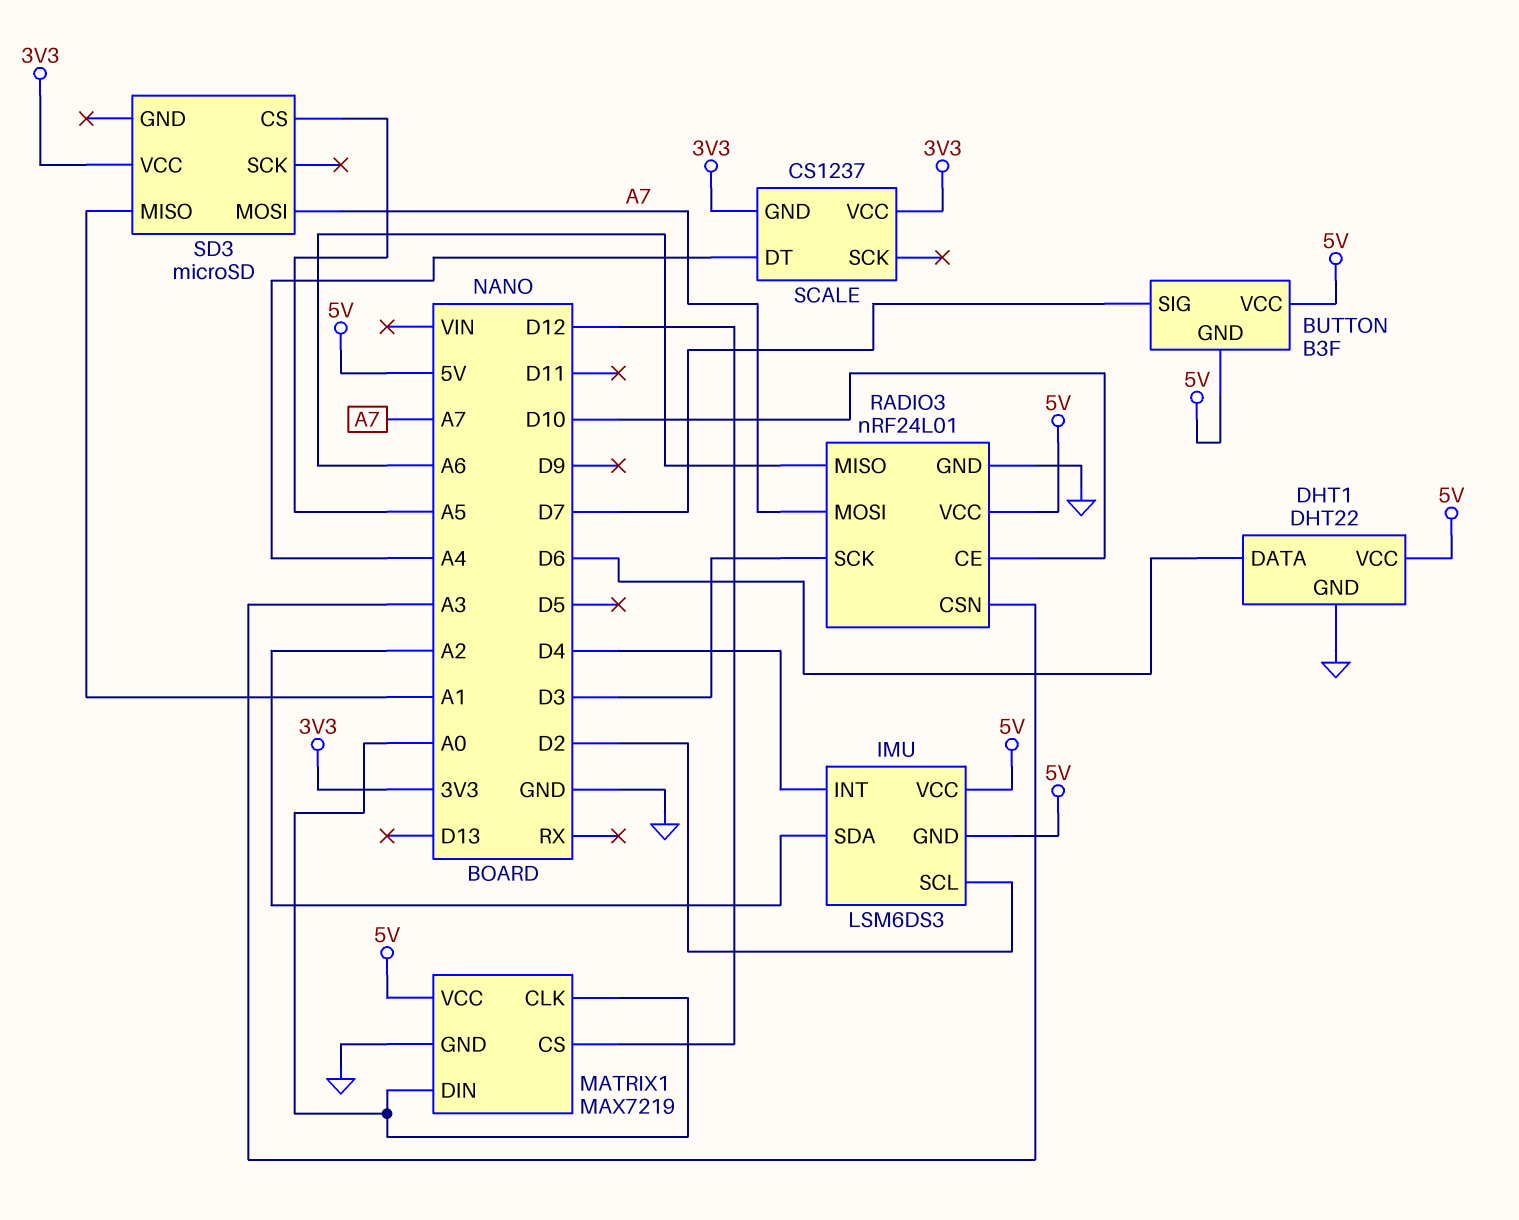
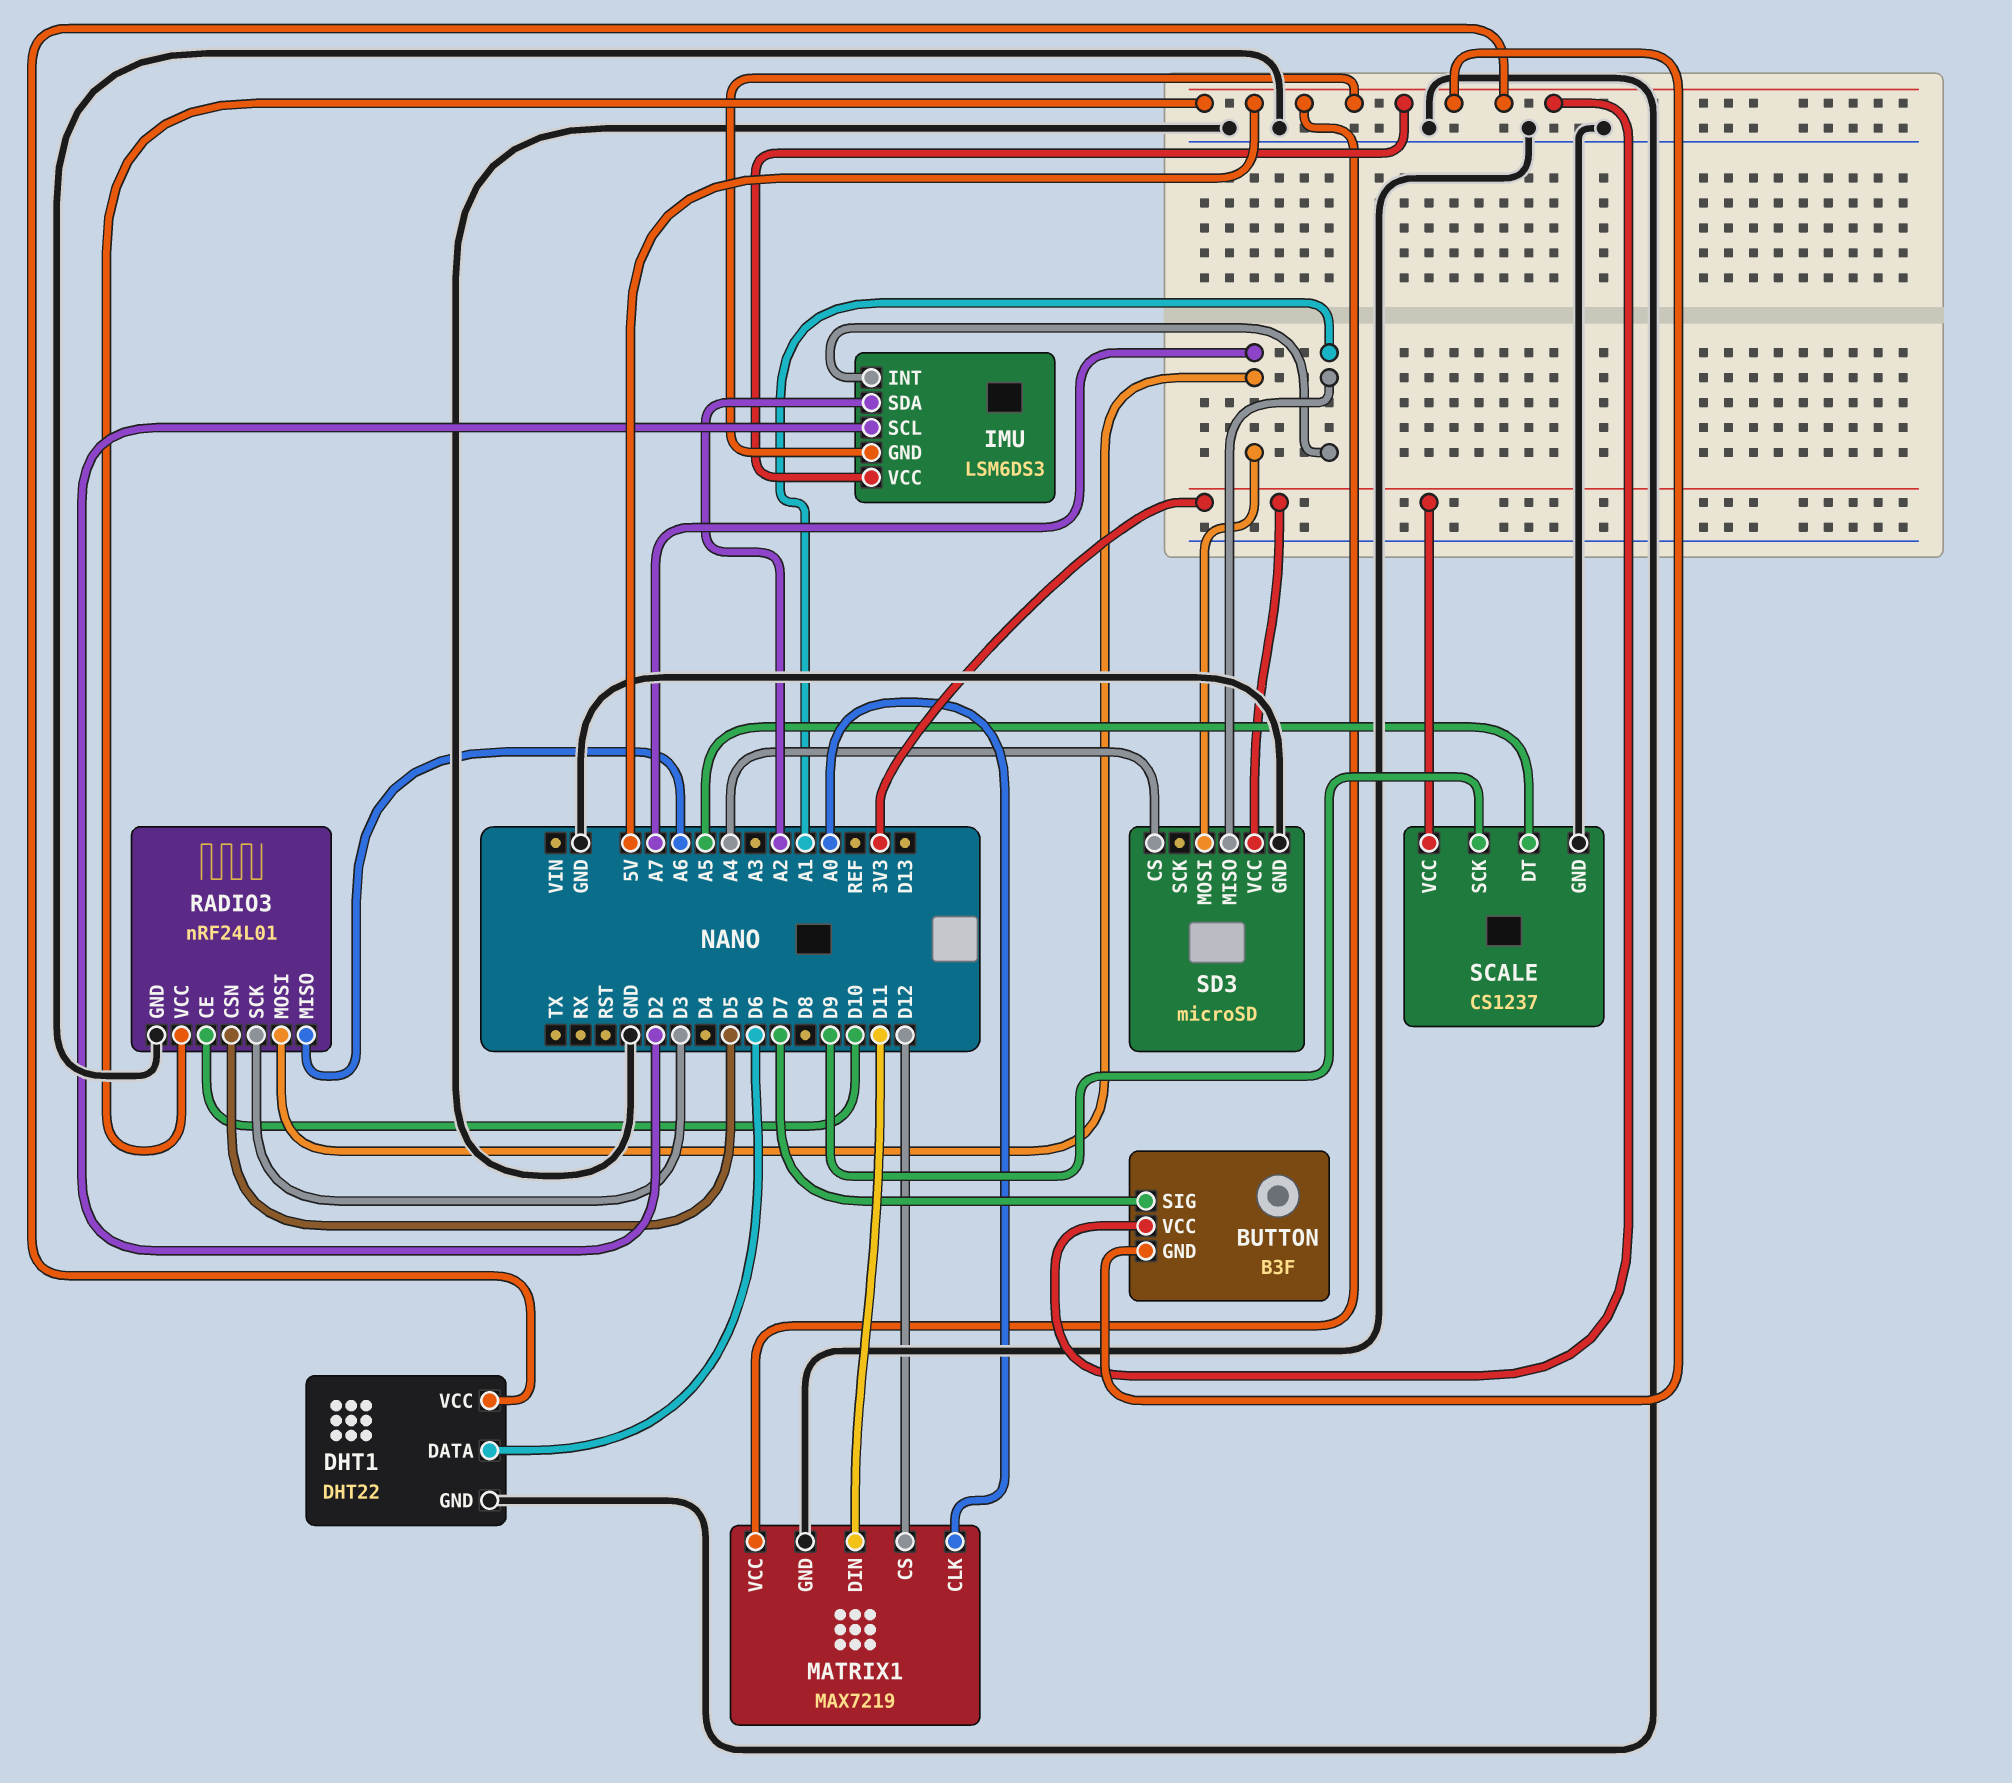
IMU pin INT: D4 -> A1
MATRIX1 pin DIN: A0 -> D11
RADIO3 pin CSN: A3 -> D5
SCALE pin DT: A4 -> A5
SCALE pin GND: 3V3 -> GND
SCALE pin SCK: none -> D9
SD3 pin CS: A5 -> A4
SD3 pin GND: none -> GND

